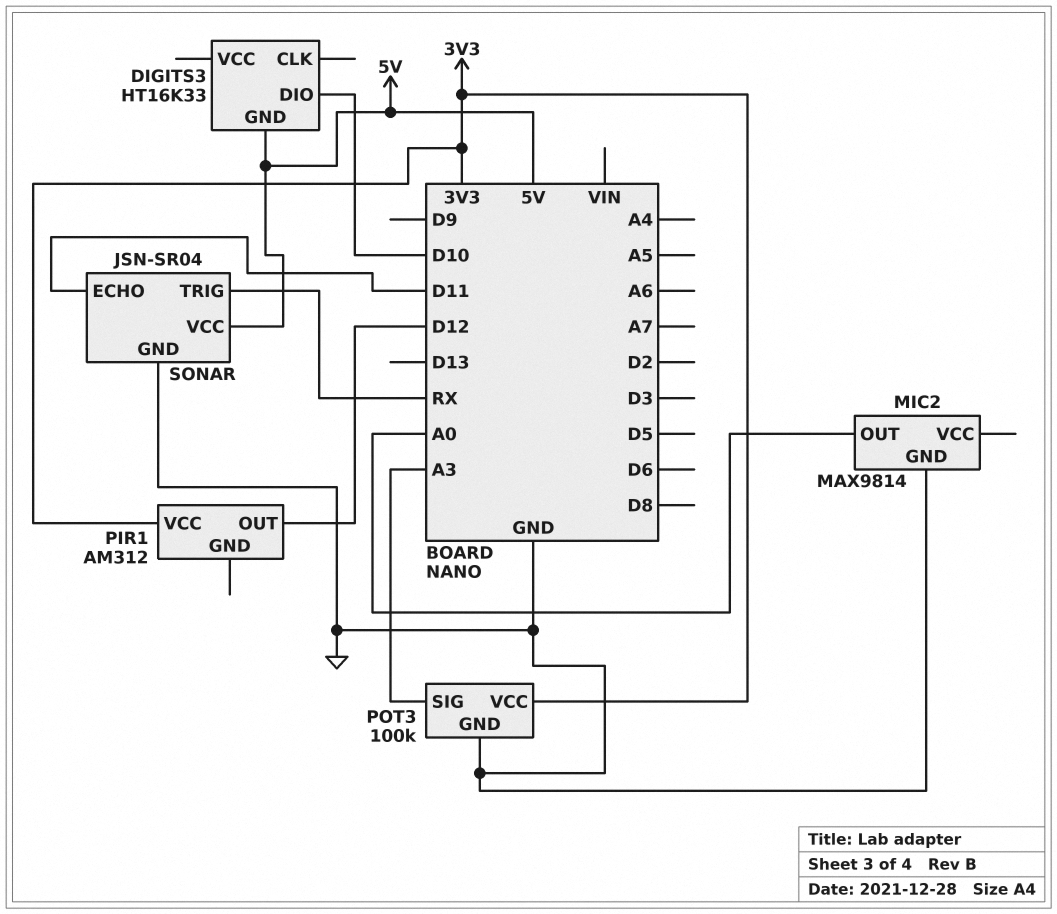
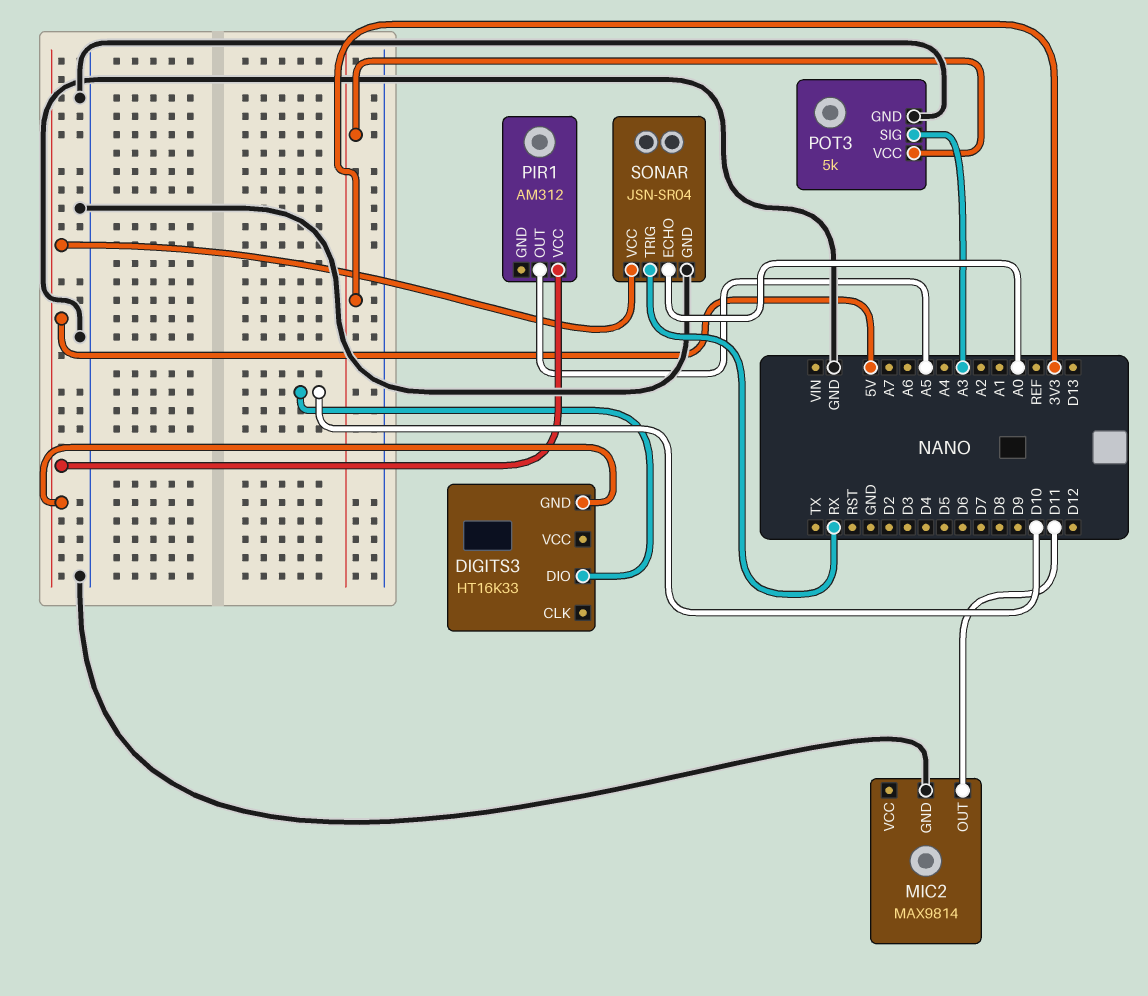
MIC2 pin OUT: A0 -> D11
PIR1 pin OUT: D12 -> A5
PIR1 pin VCC: 3V3 -> 5V
POT3: 100k -> 5k
SONAR pin ECHO: D11 -> A0

